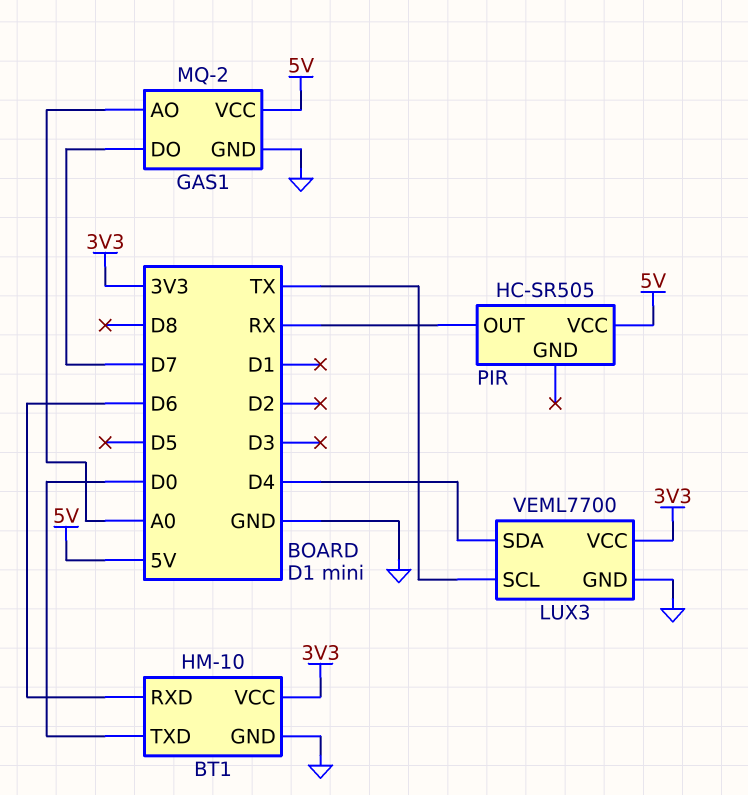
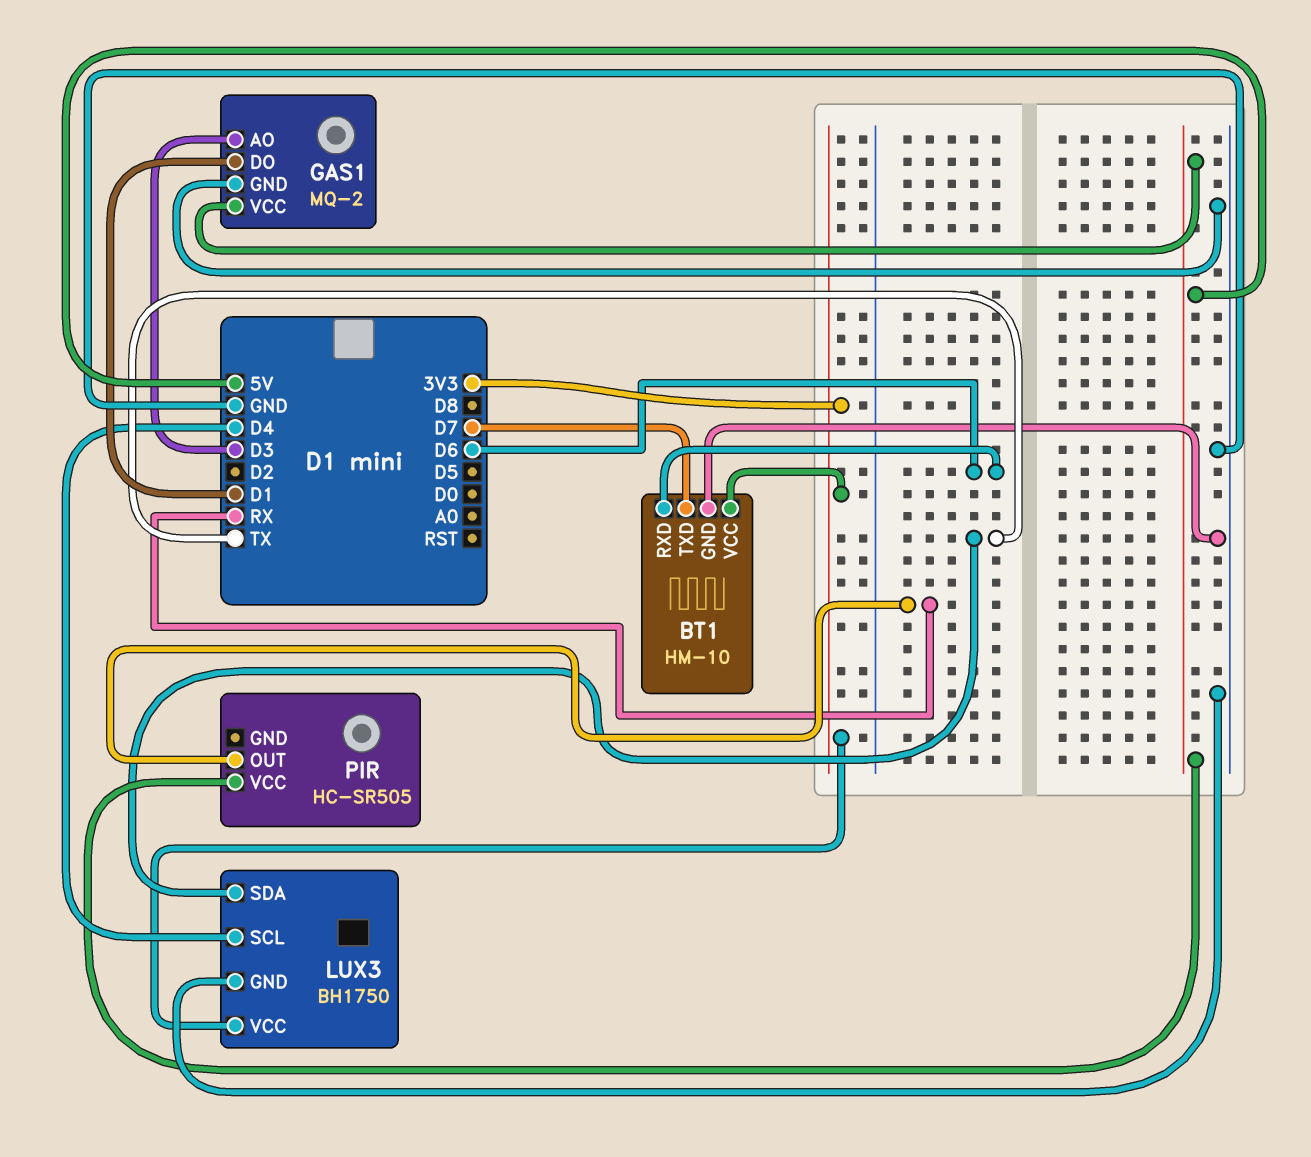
BT1 pin TXD: D0 -> D7
GAS1 pin AO: A0 -> D3
GAS1 pin DO: D7 -> D1
LUX3: VEML7700 -> BH1750
LUX3 pin SCL: TX -> D4
LUX3 pin SDA: D4 -> TX

